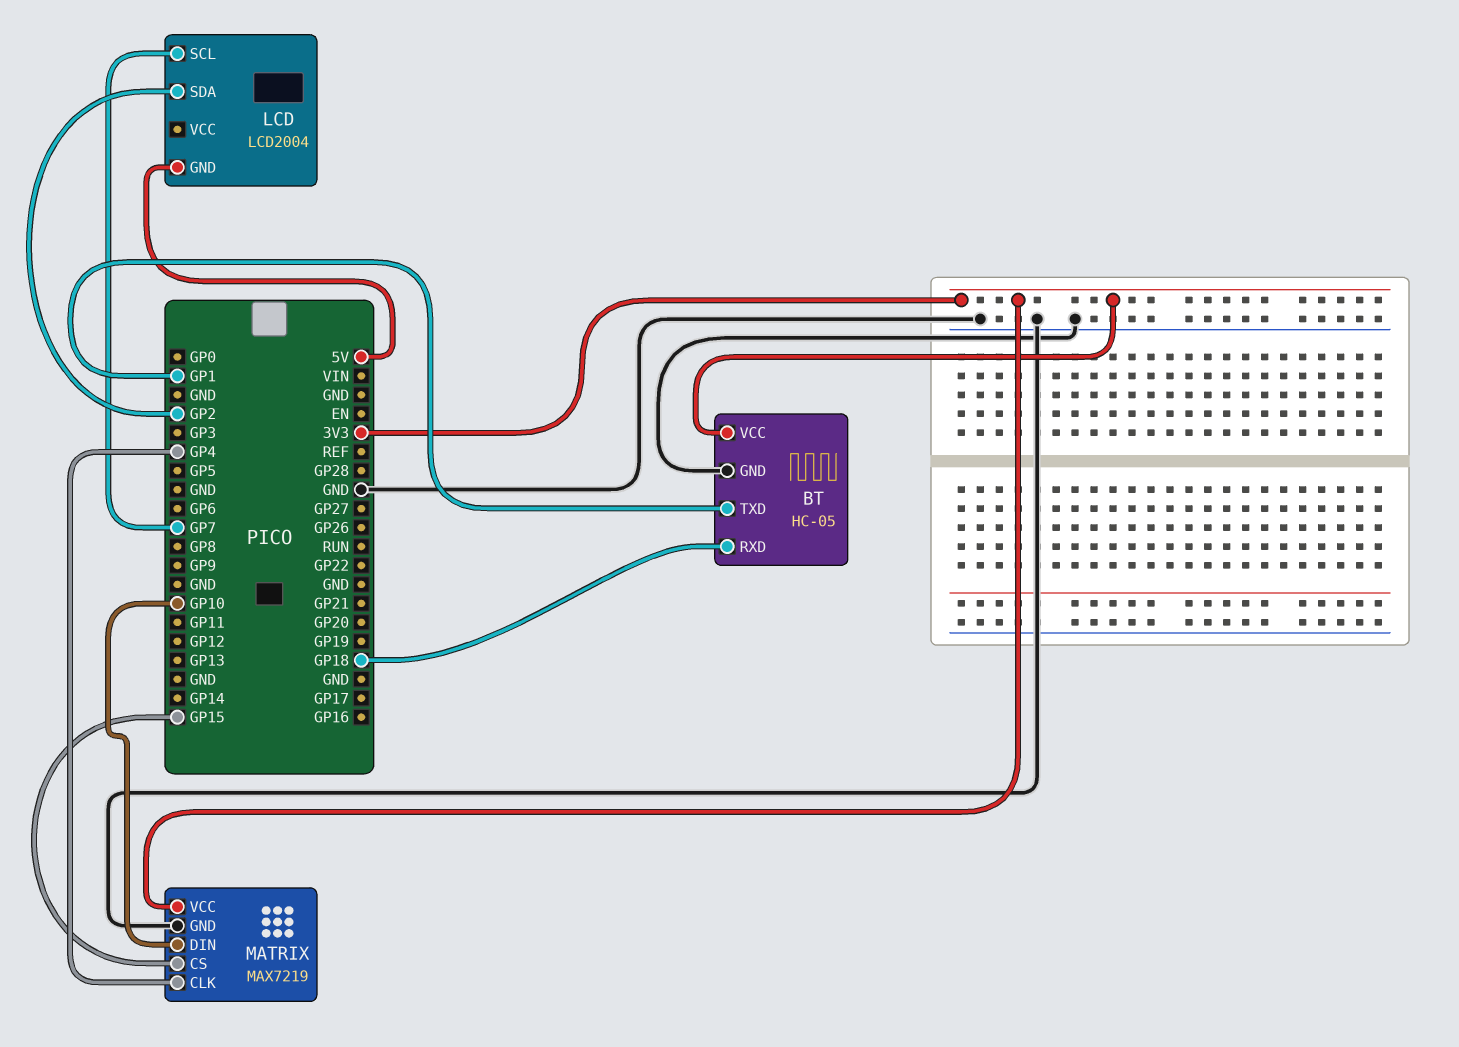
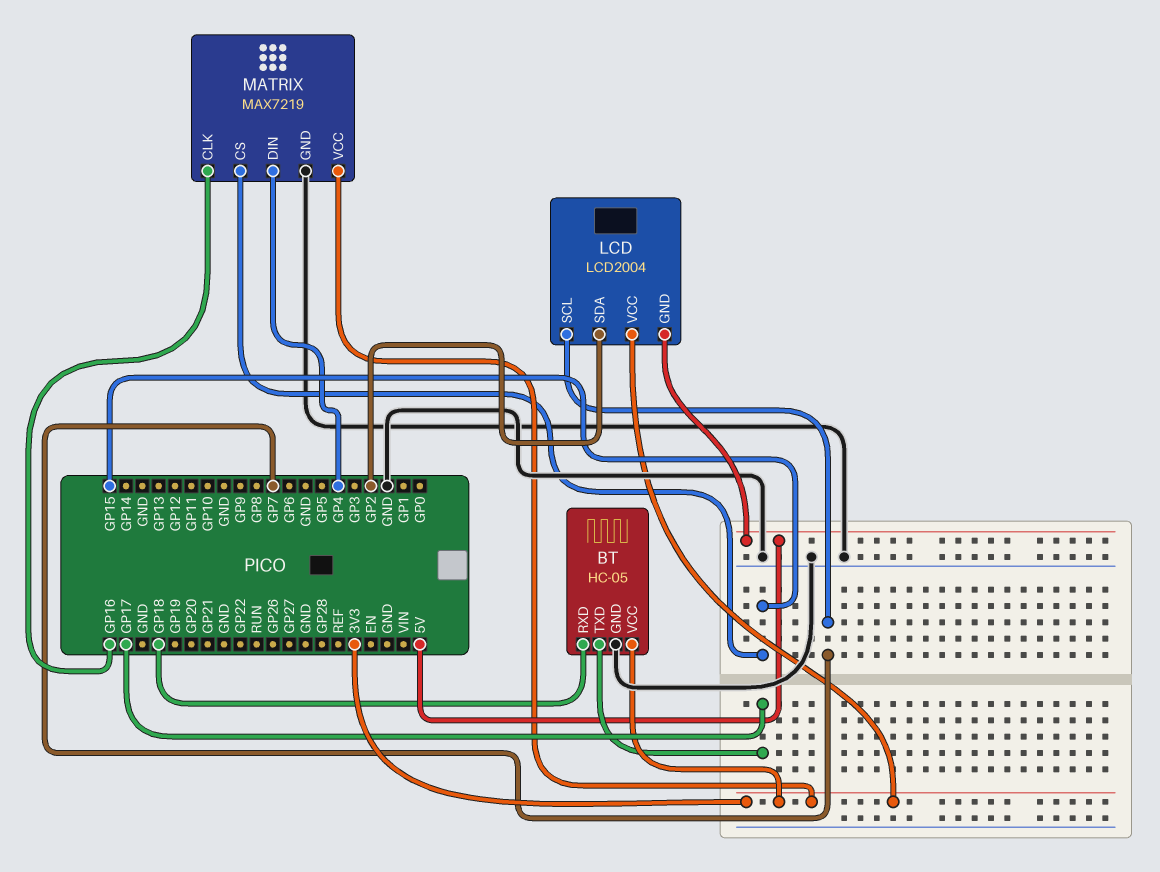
BT pin TXD: GP1 -> GP17
LCD pin VCC: none -> 3V3
MATRIX pin CLK: GP4 -> GP16
MATRIX pin DIN: GP10 -> GP4

